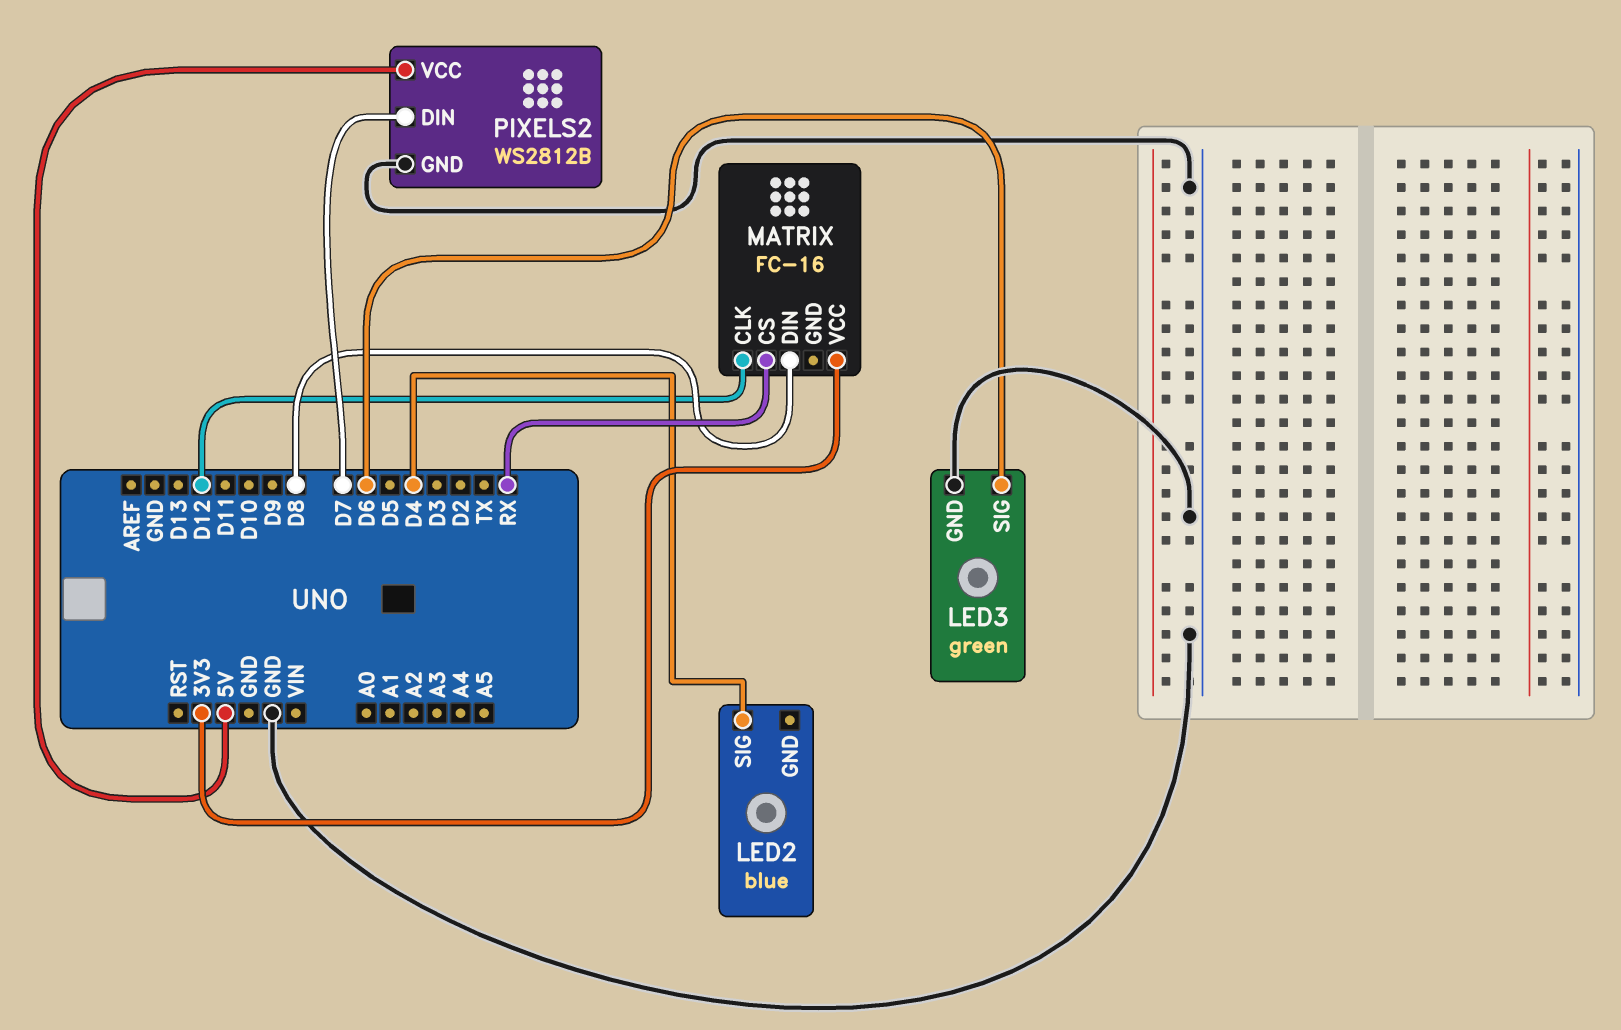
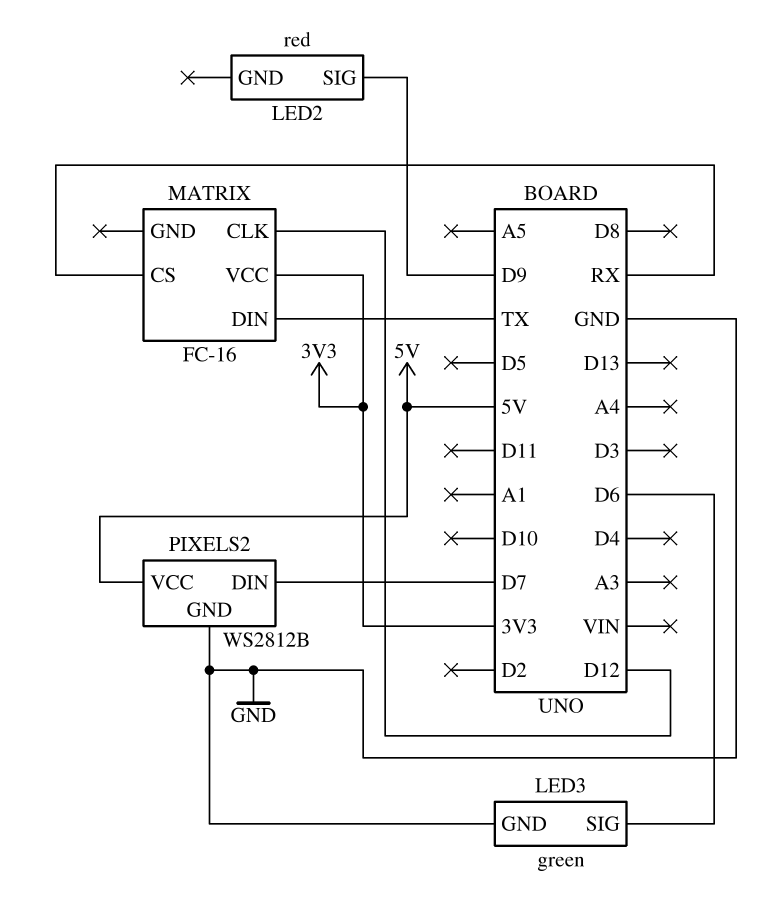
LED2: blue -> red
LED2 pin SIG: D4 -> D9
MATRIX pin DIN: D8 -> TX

